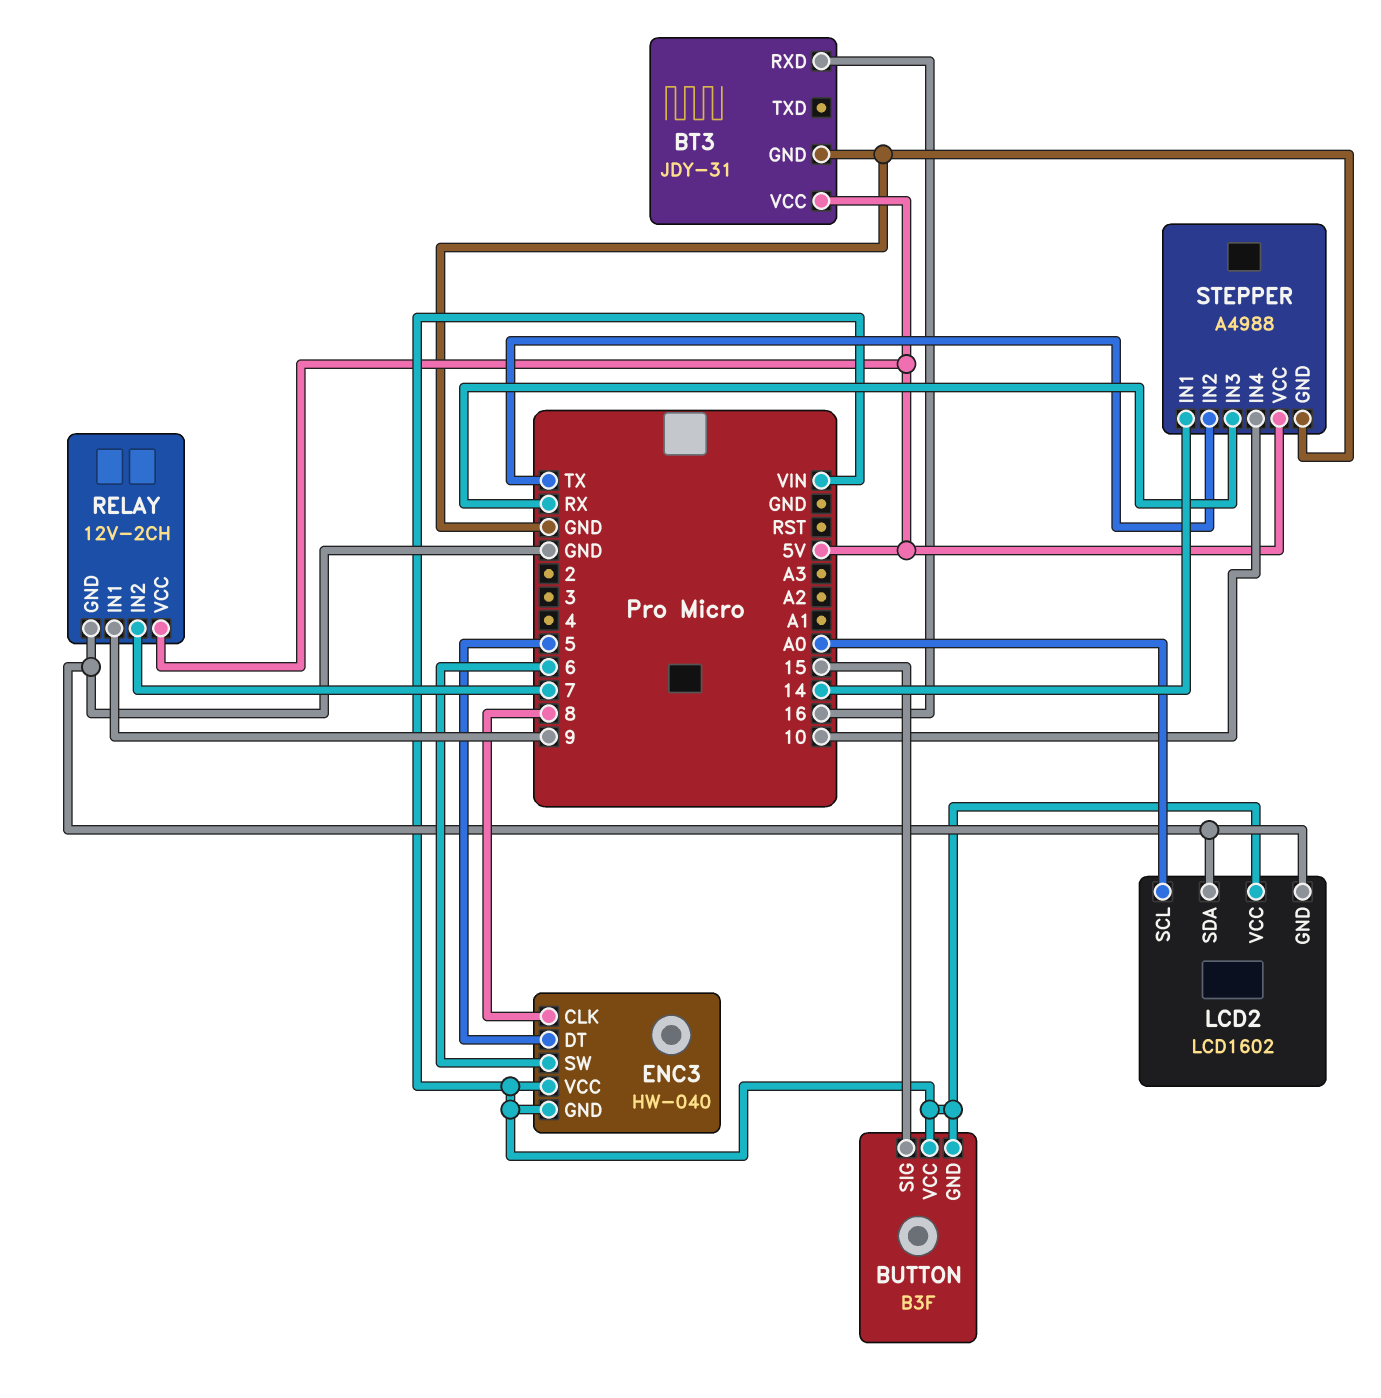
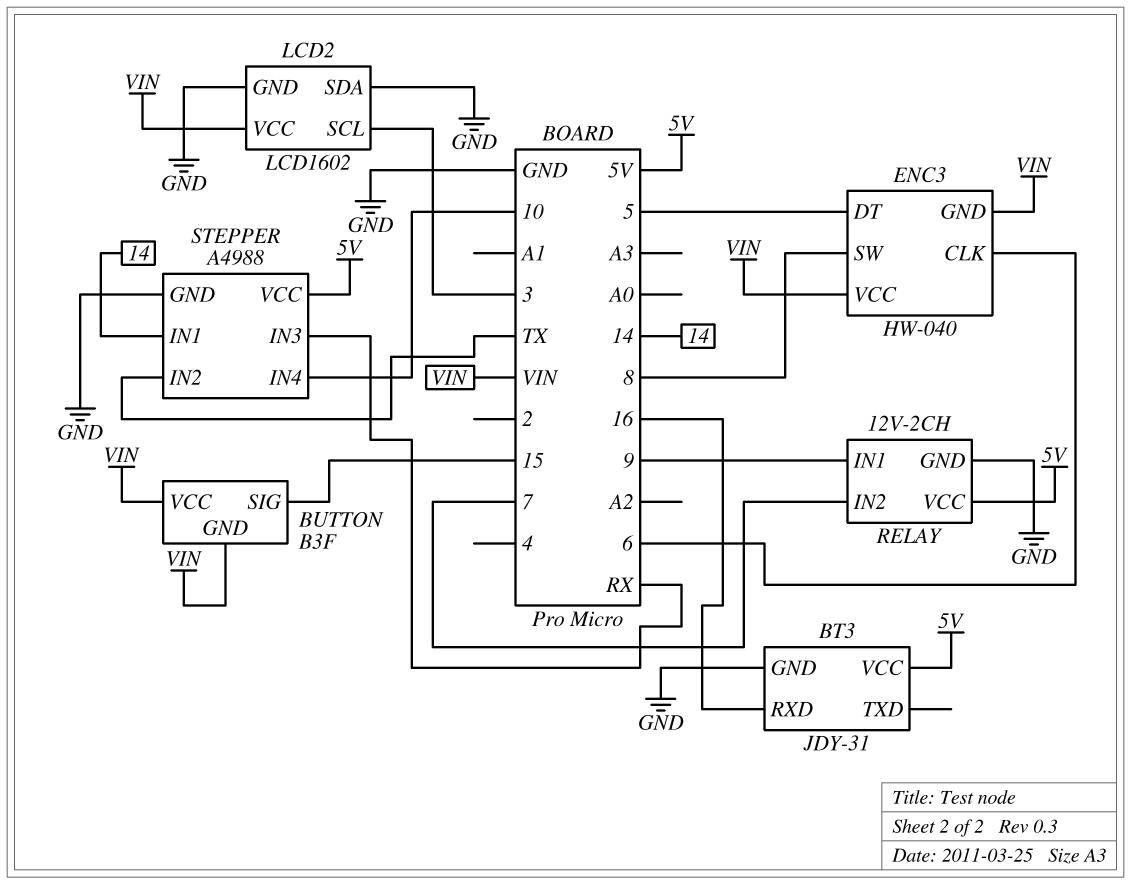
ENC3 pin CLK: 8 -> 6
ENC3 pin SW: 6 -> 8
LCD2 pin SCL: A0 -> 3

